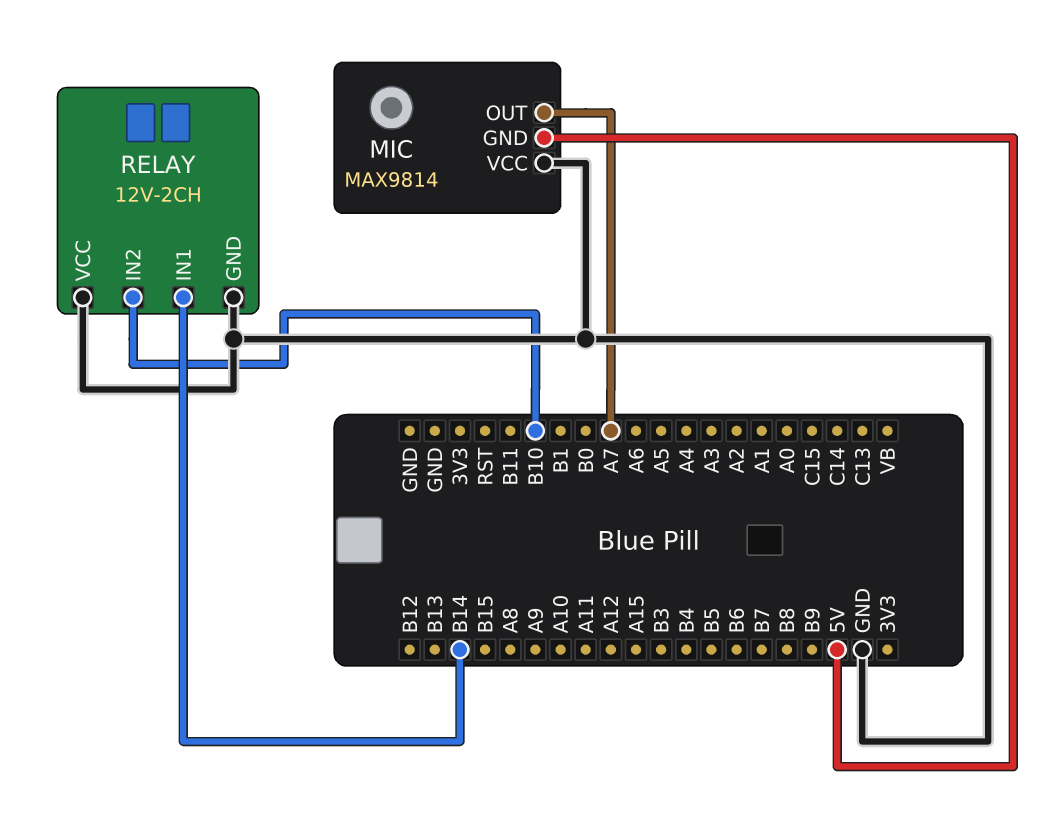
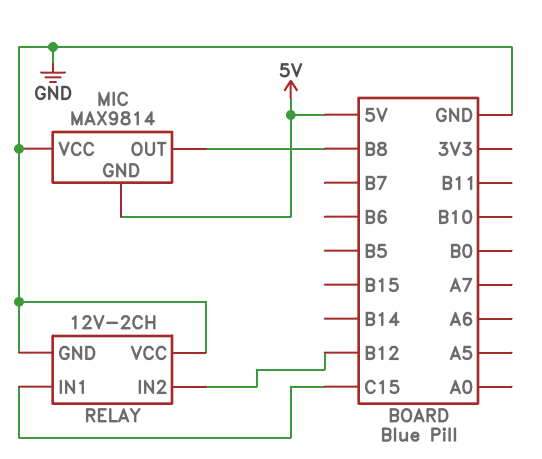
MIC pin OUT: A7 -> B8
RELAY pin IN1: B14 -> C15
RELAY pin IN2: B10 -> B12

